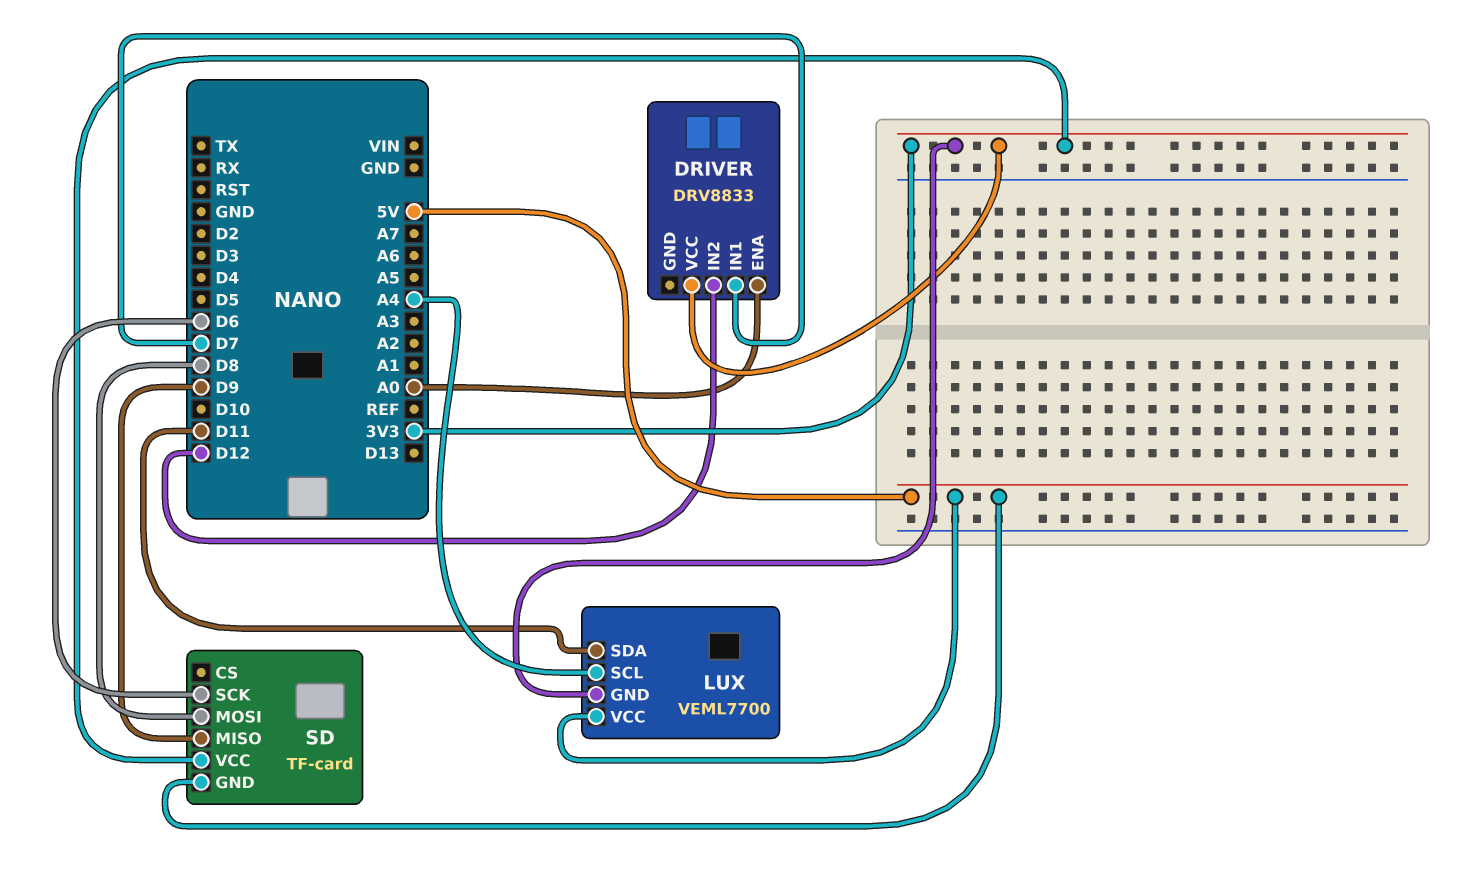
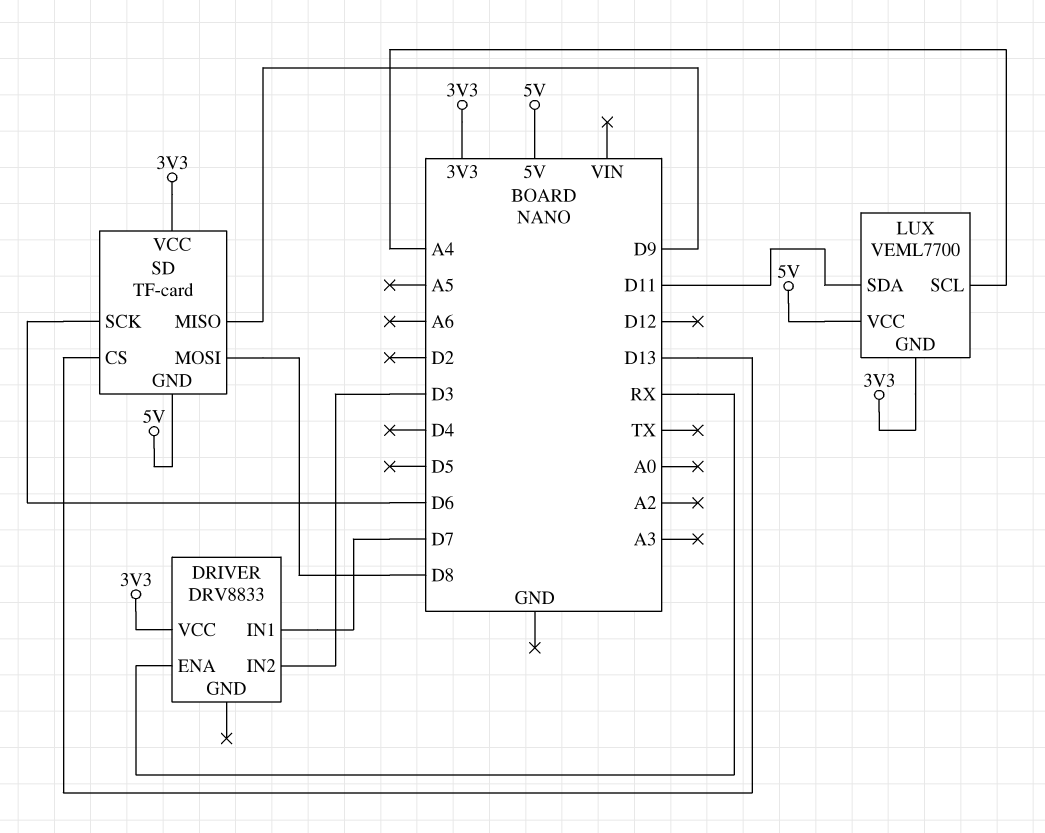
DRIVER pin ENA: A0 -> RX
DRIVER pin IN2: D12 -> D3
SD pin CS: none -> D13

